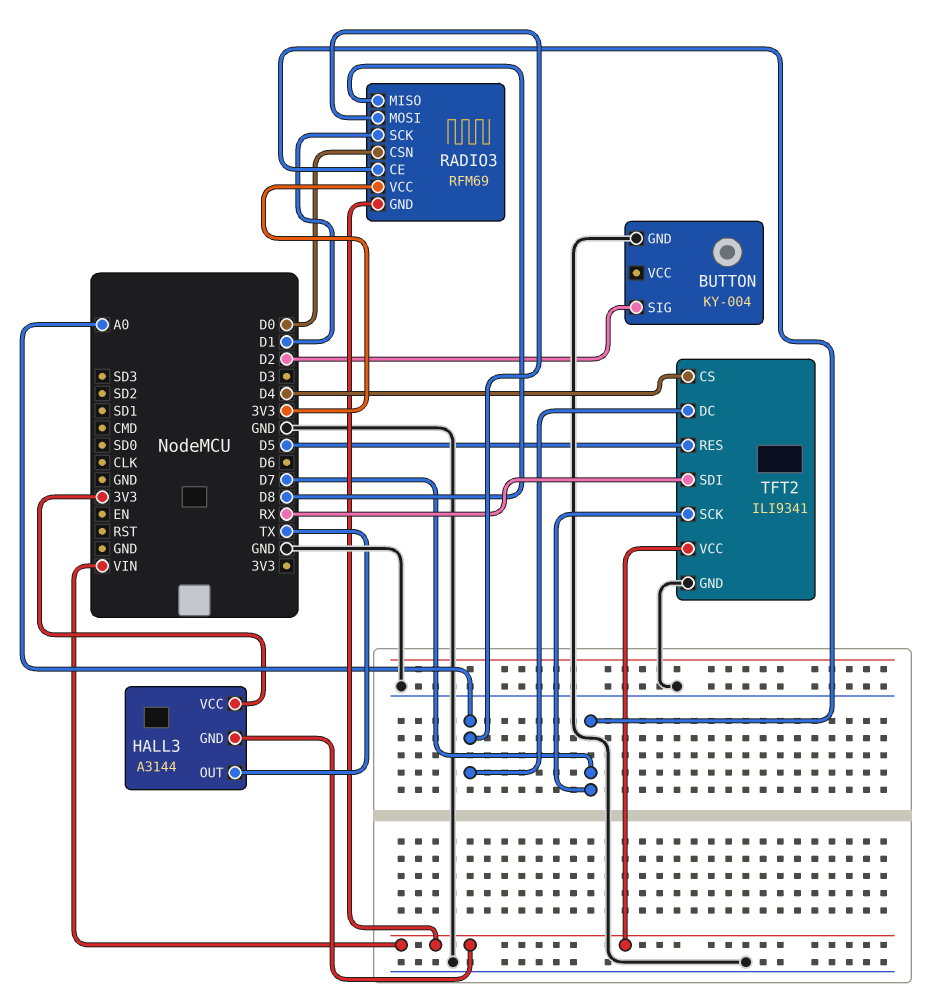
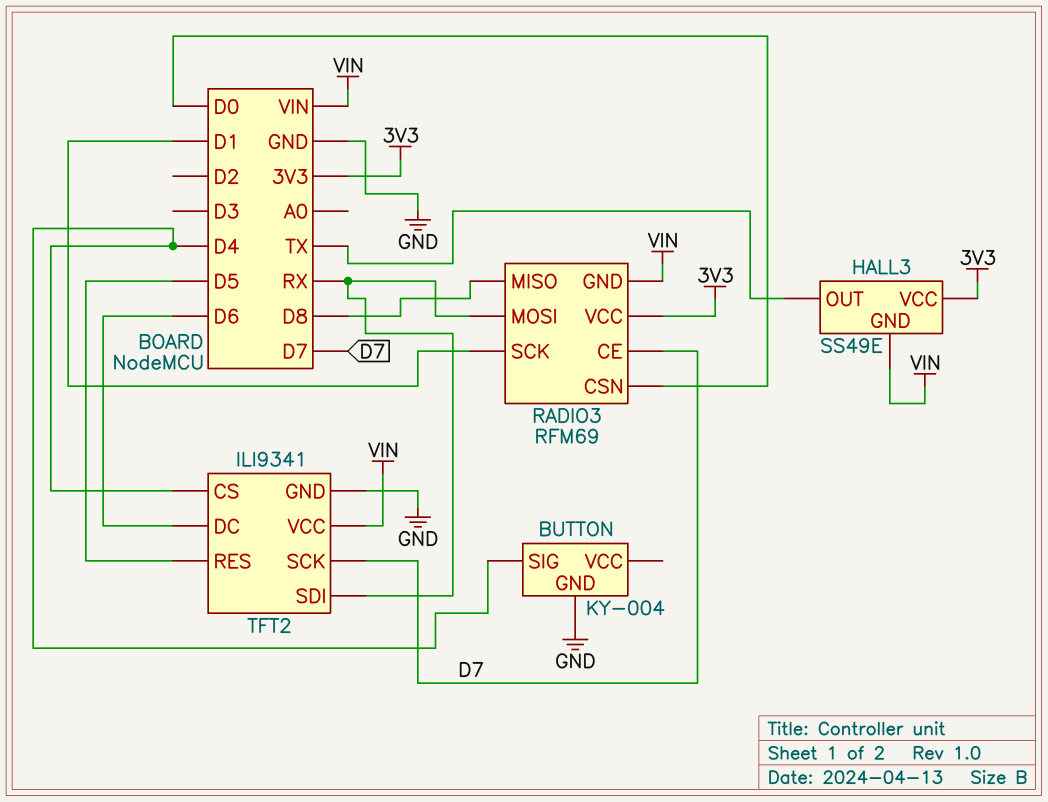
BUTTON pin SIG: D2 -> D4
HALL3: A3144 -> SS49E
RADIO3 pin MOSI: A0 -> RX
TFT2 pin DC: A0 -> D6

